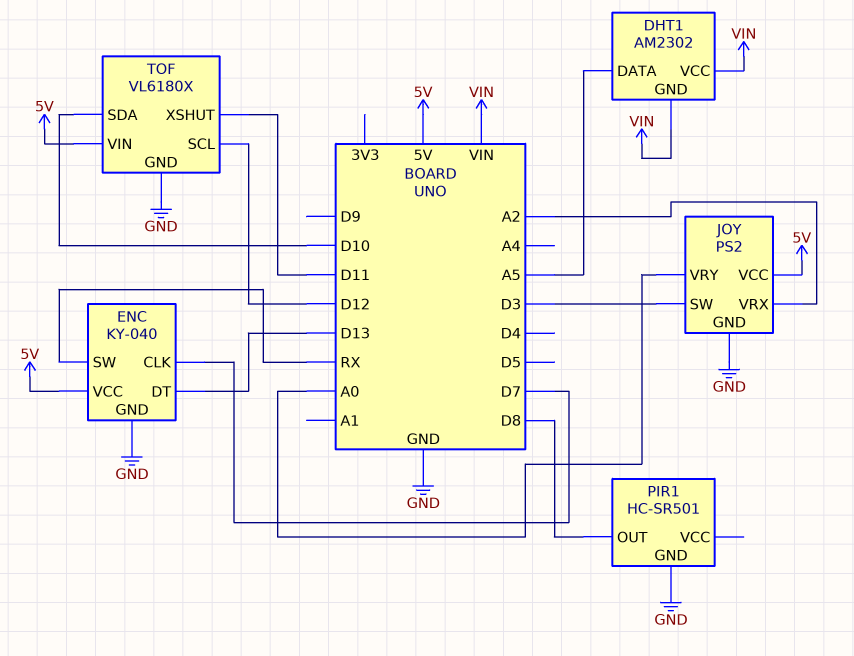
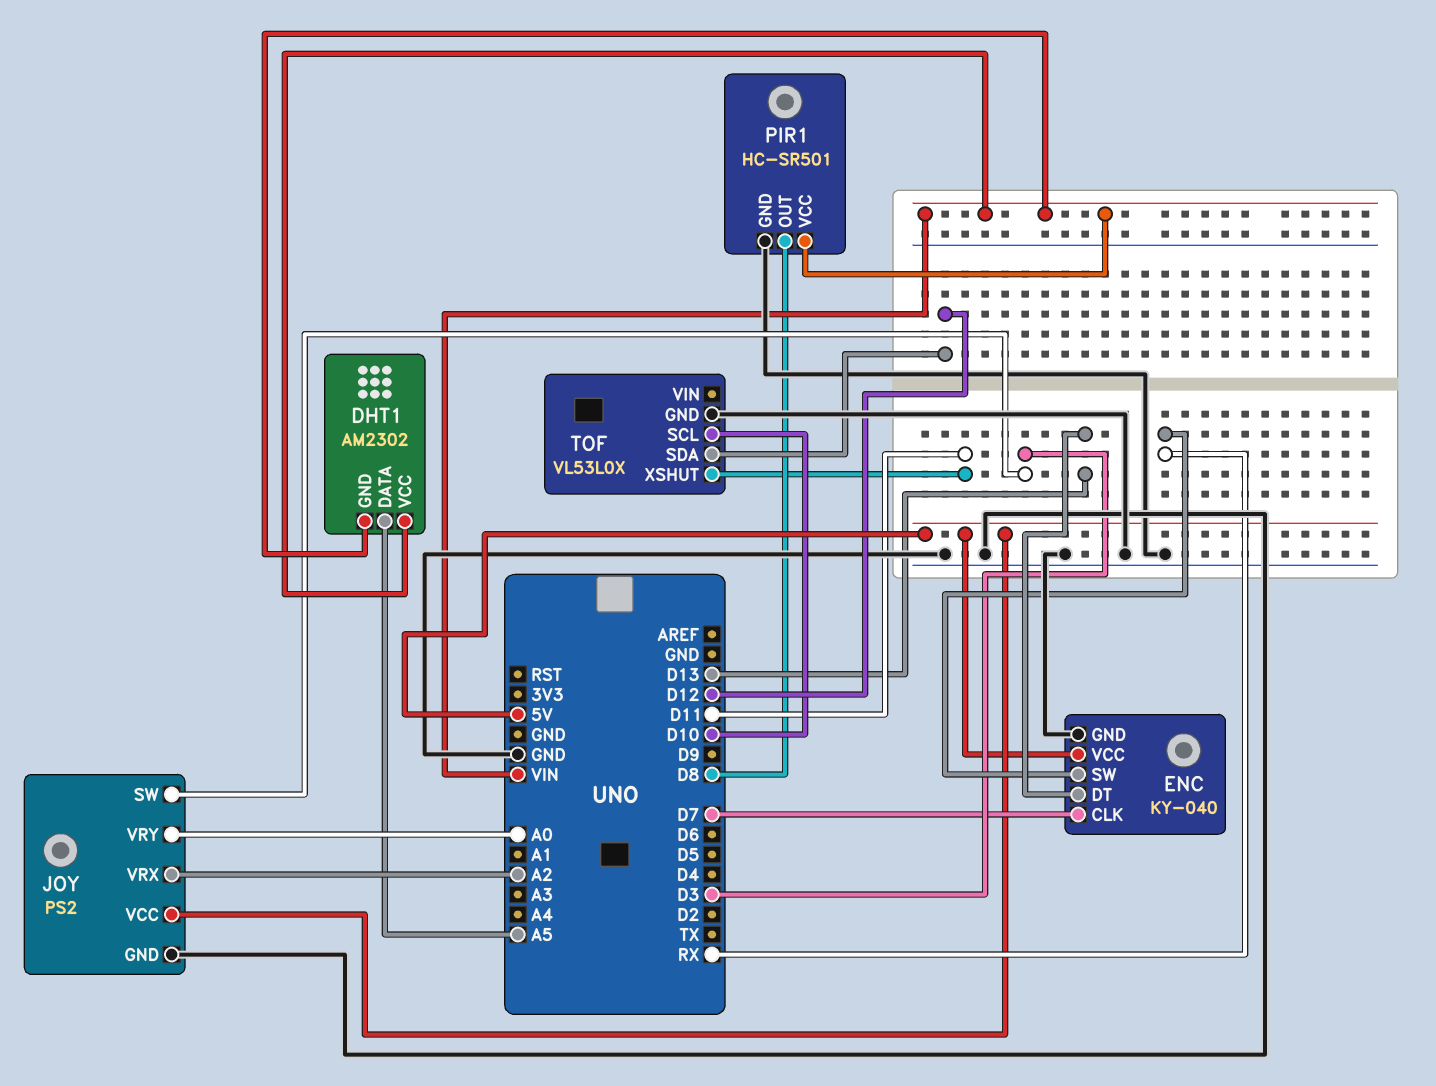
PIR1 pin VCC: none -> VIN
TOF: VL6180X -> VL53L0X
TOF pin SCL: D12 -> D10
TOF pin SDA: D10 -> D12
TOF pin VIN: 5V -> none

